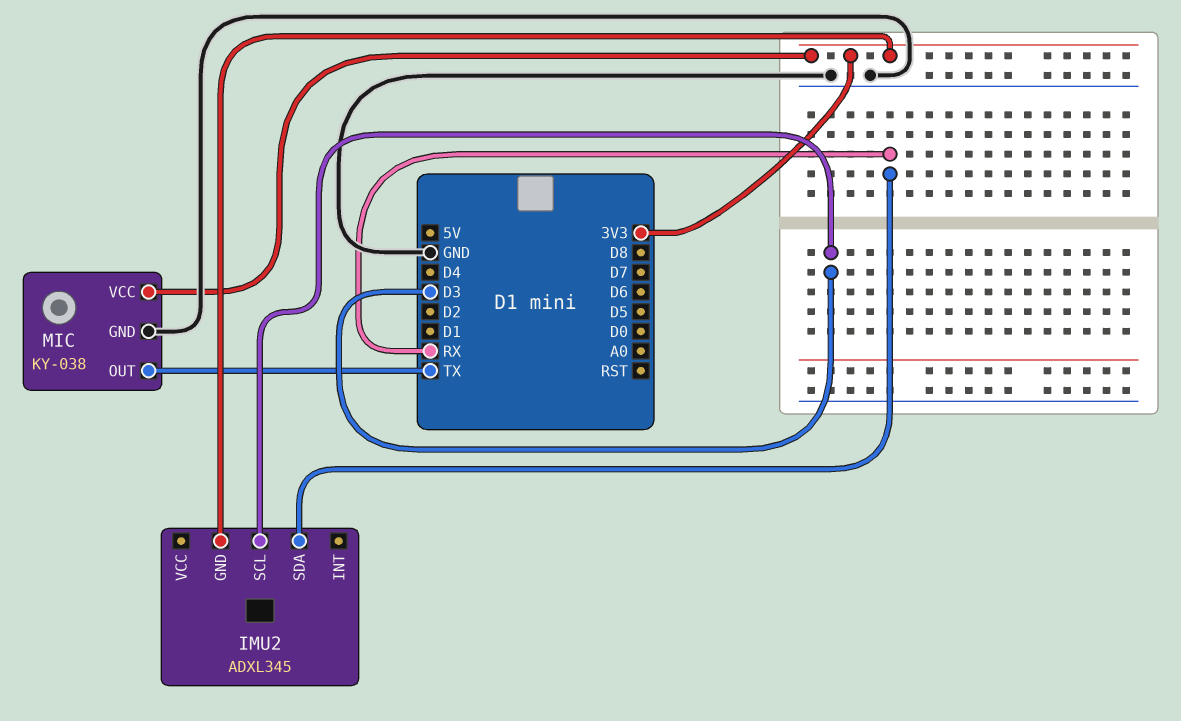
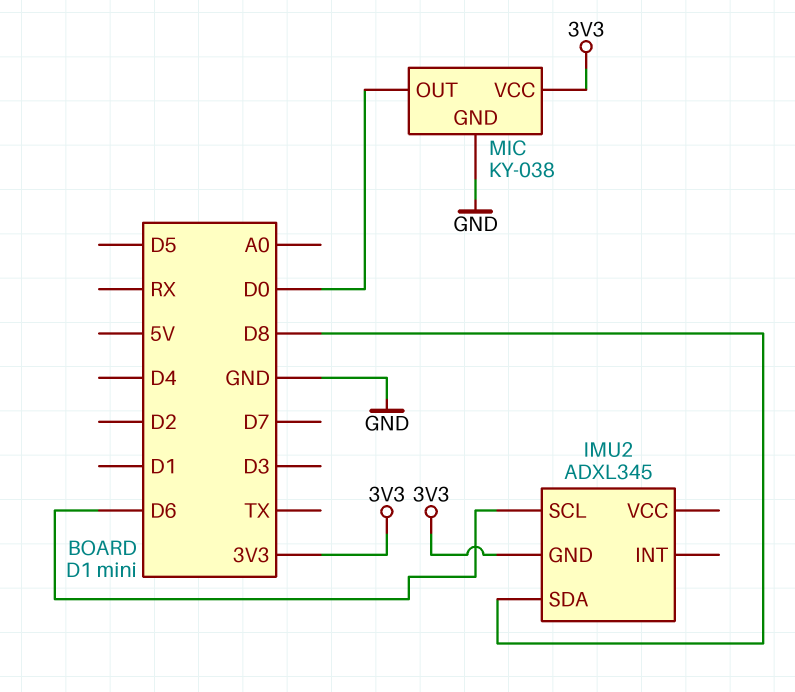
IMU2 pin SCL: D3 -> D6
IMU2 pin SDA: RX -> D8
MIC pin OUT: TX -> D0

